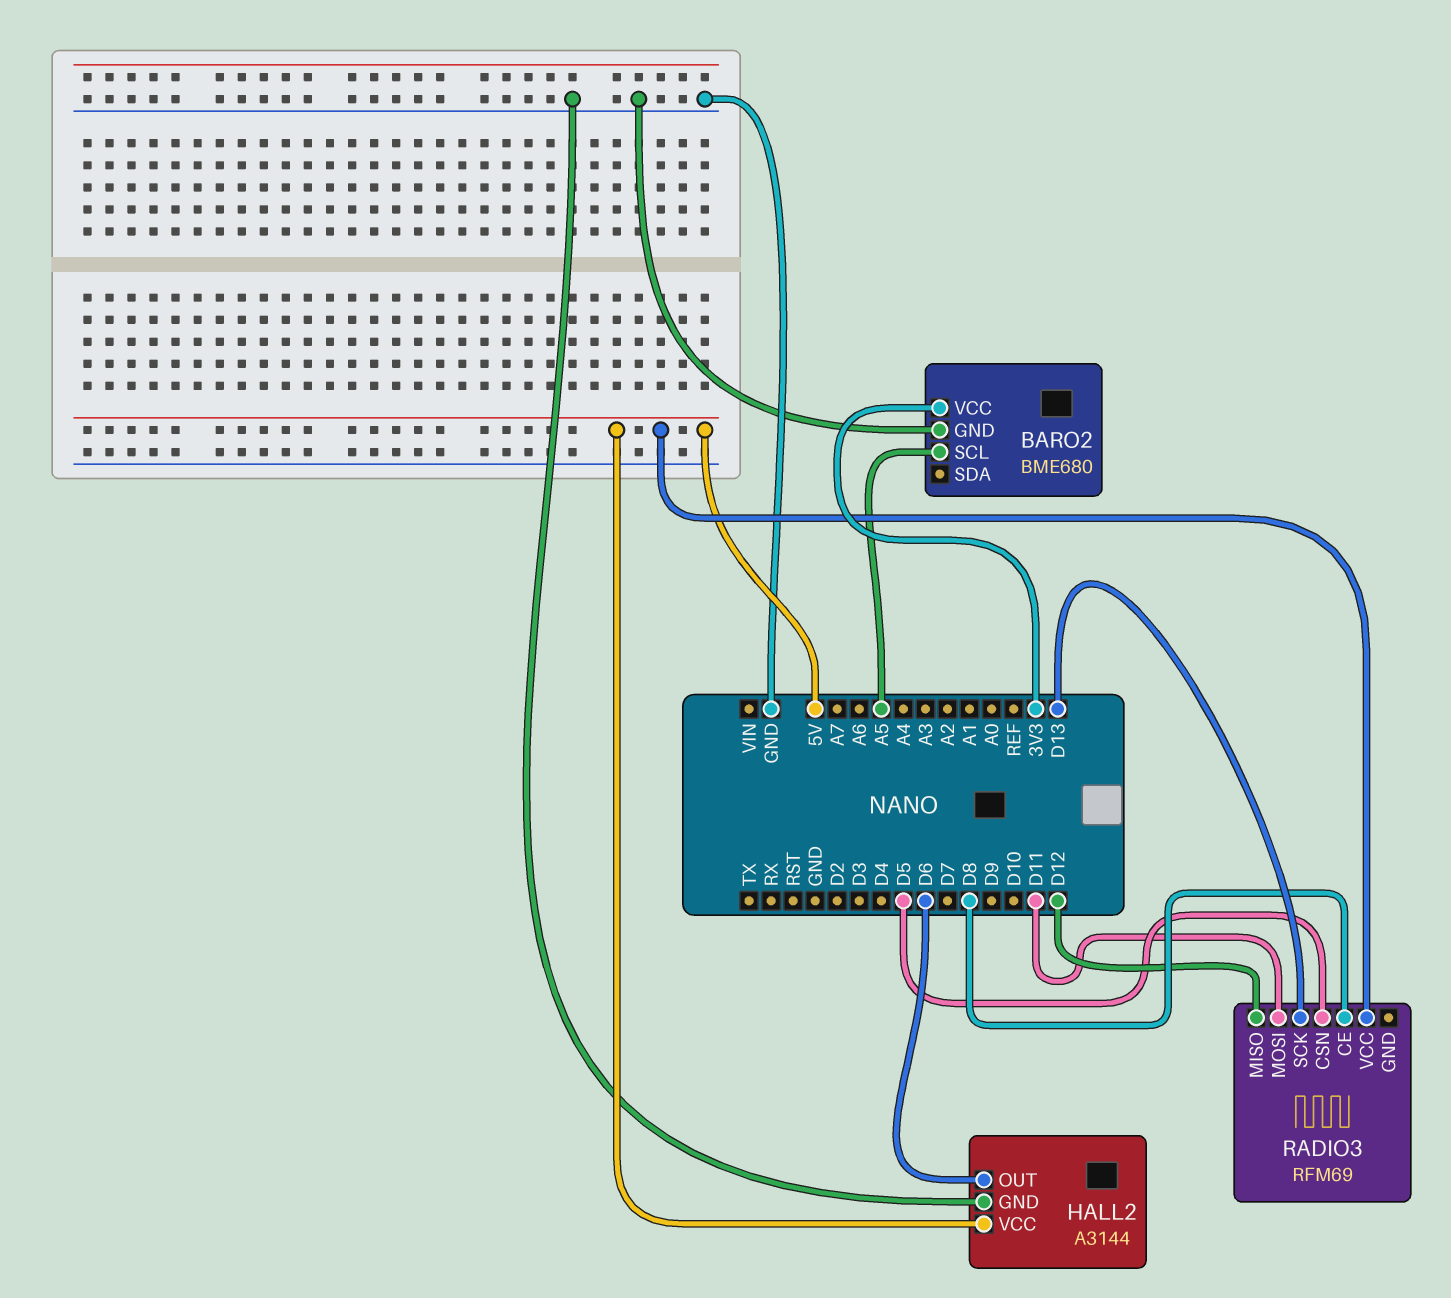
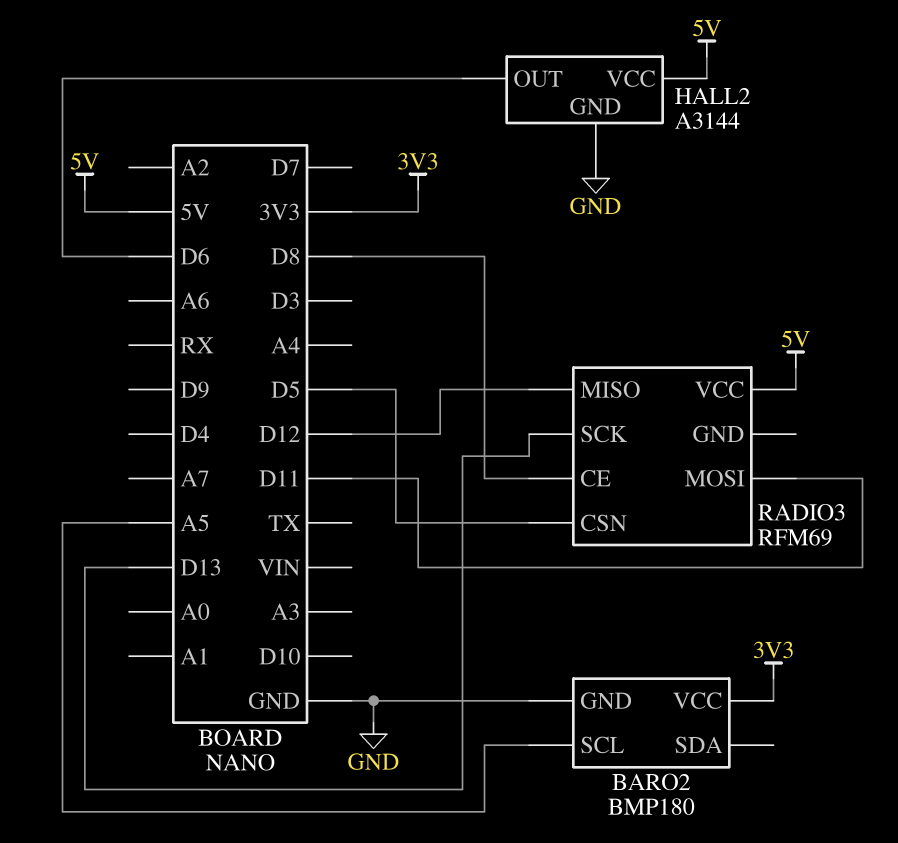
BARO2: BME680 -> BMP180

